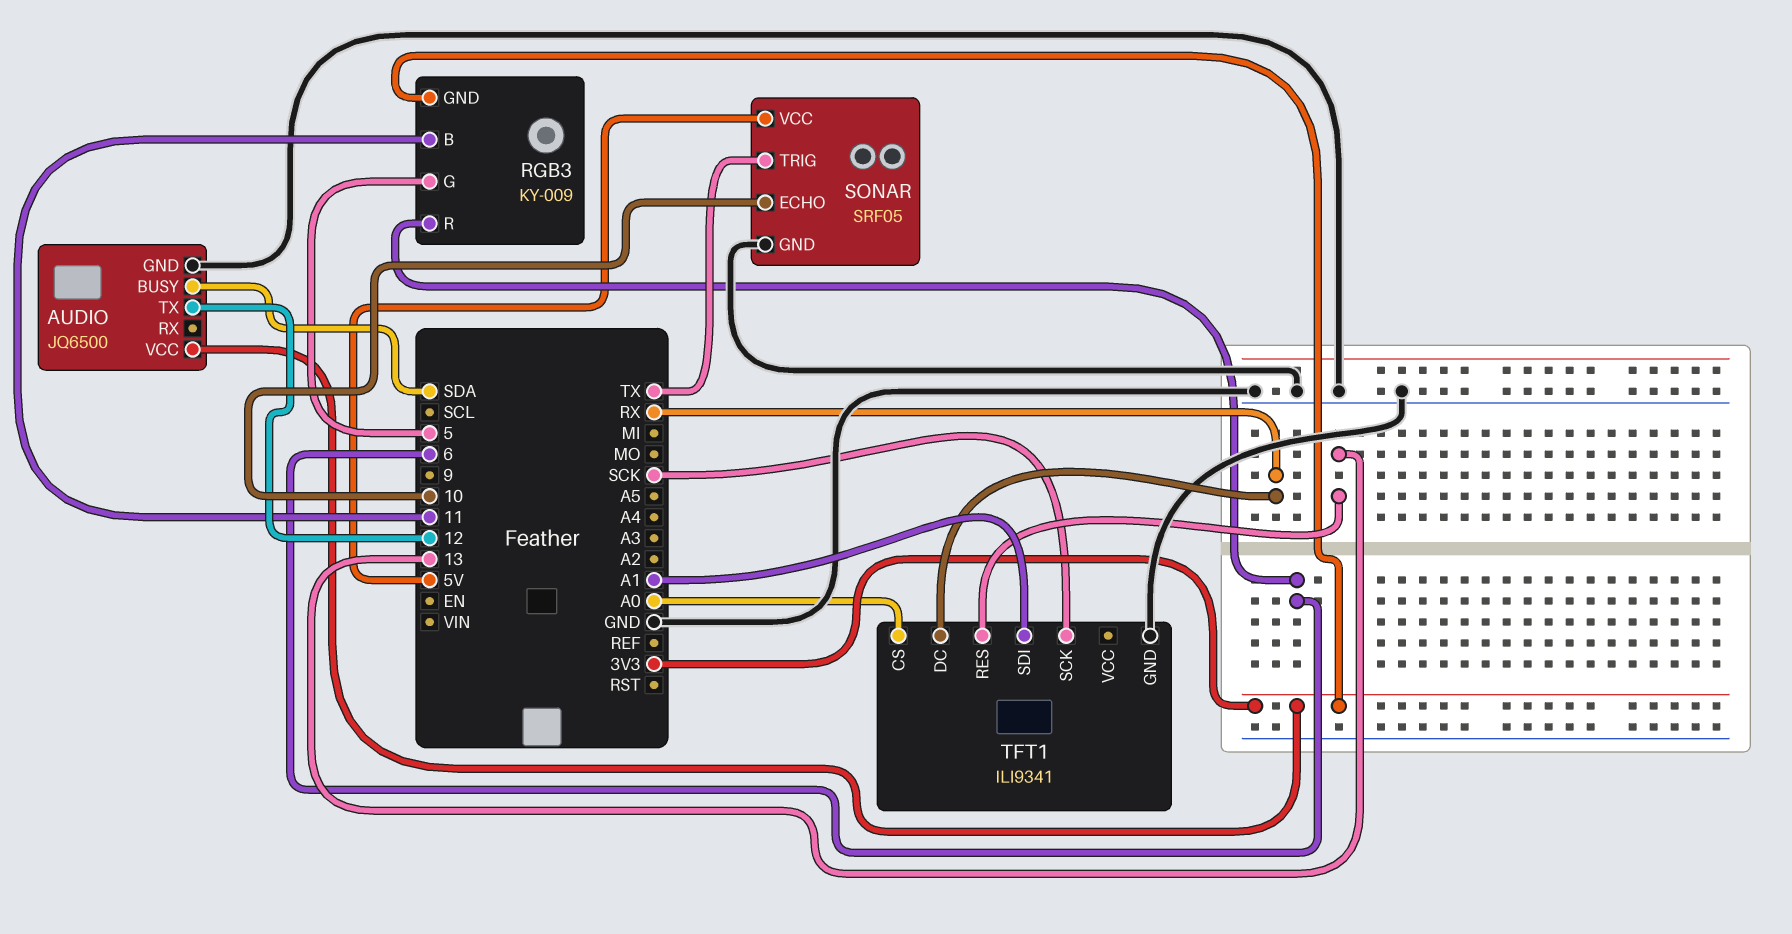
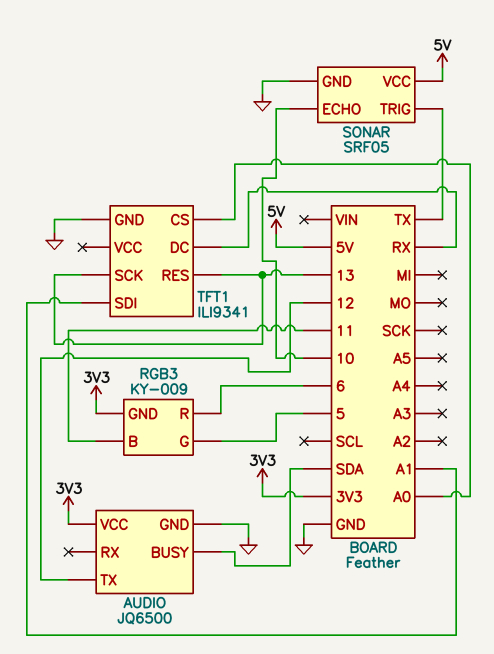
TFT1 pin SCK: SCK -> 13

